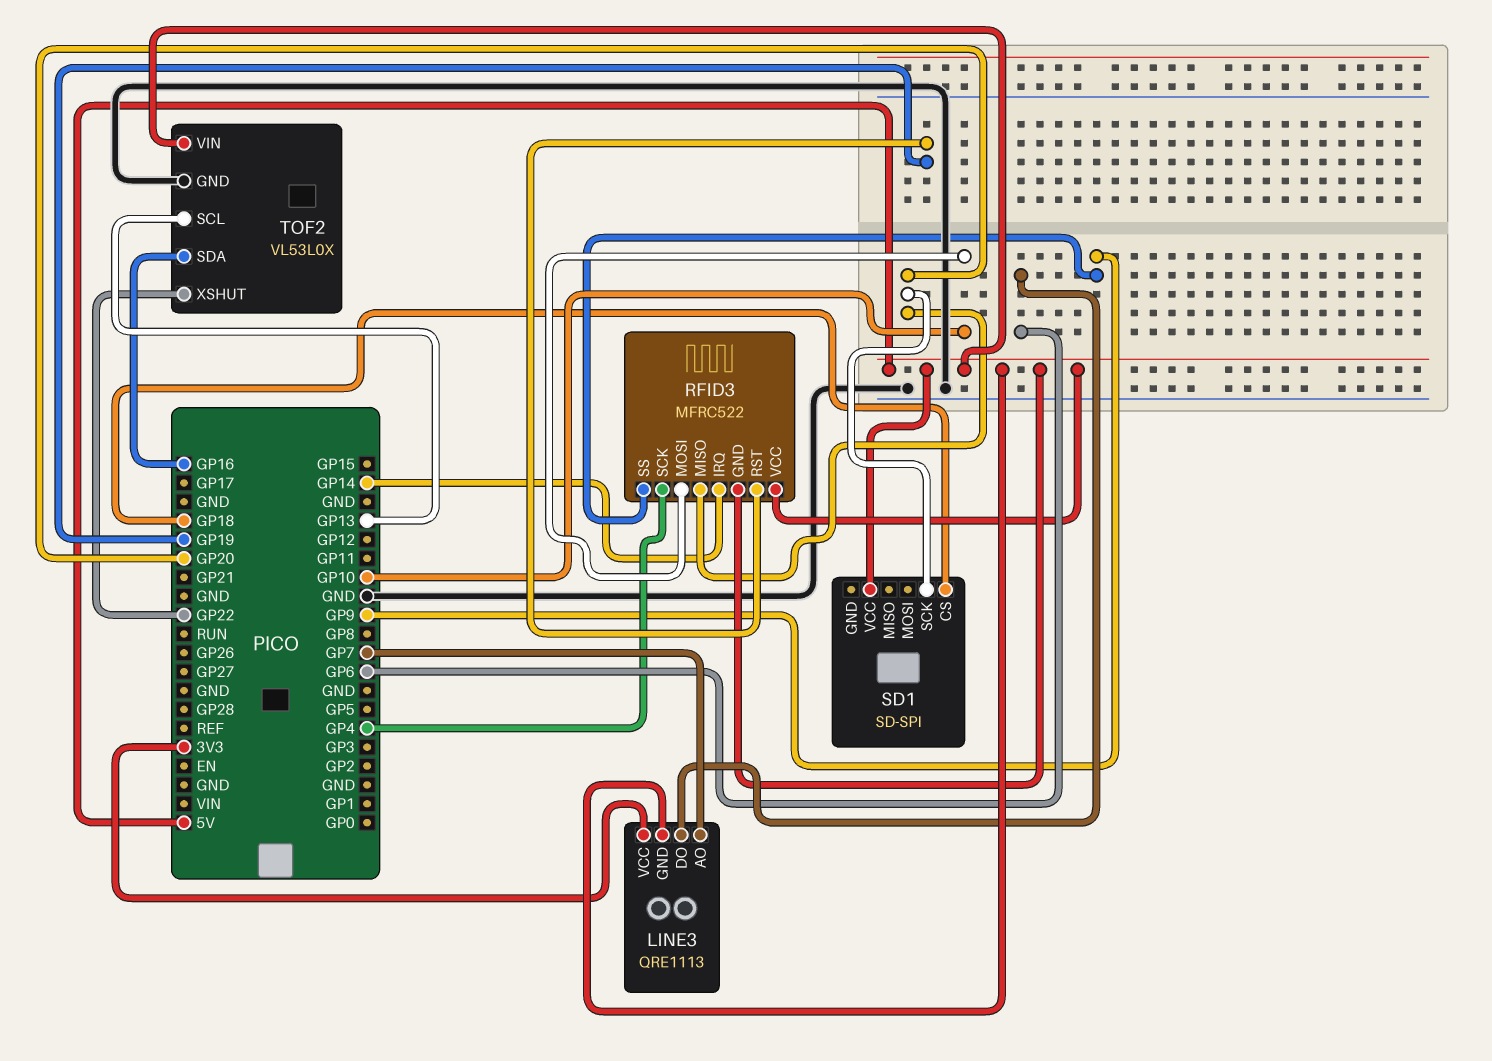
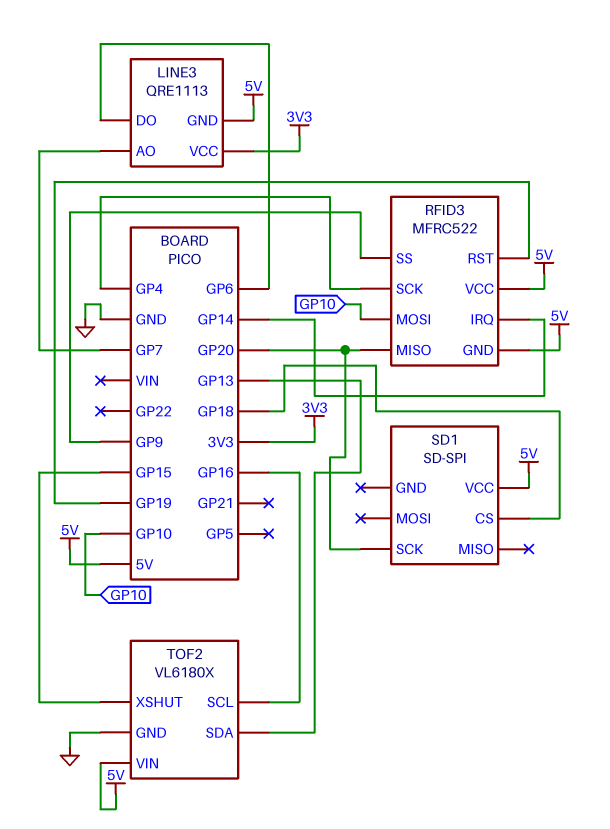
TOF2: VL53L0X -> VL6180X
TOF2 pin SCL: GP13 -> GP16
TOF2 pin SDA: GP16 -> GP13
TOF2 pin XSHUT: GP22 -> GP15

